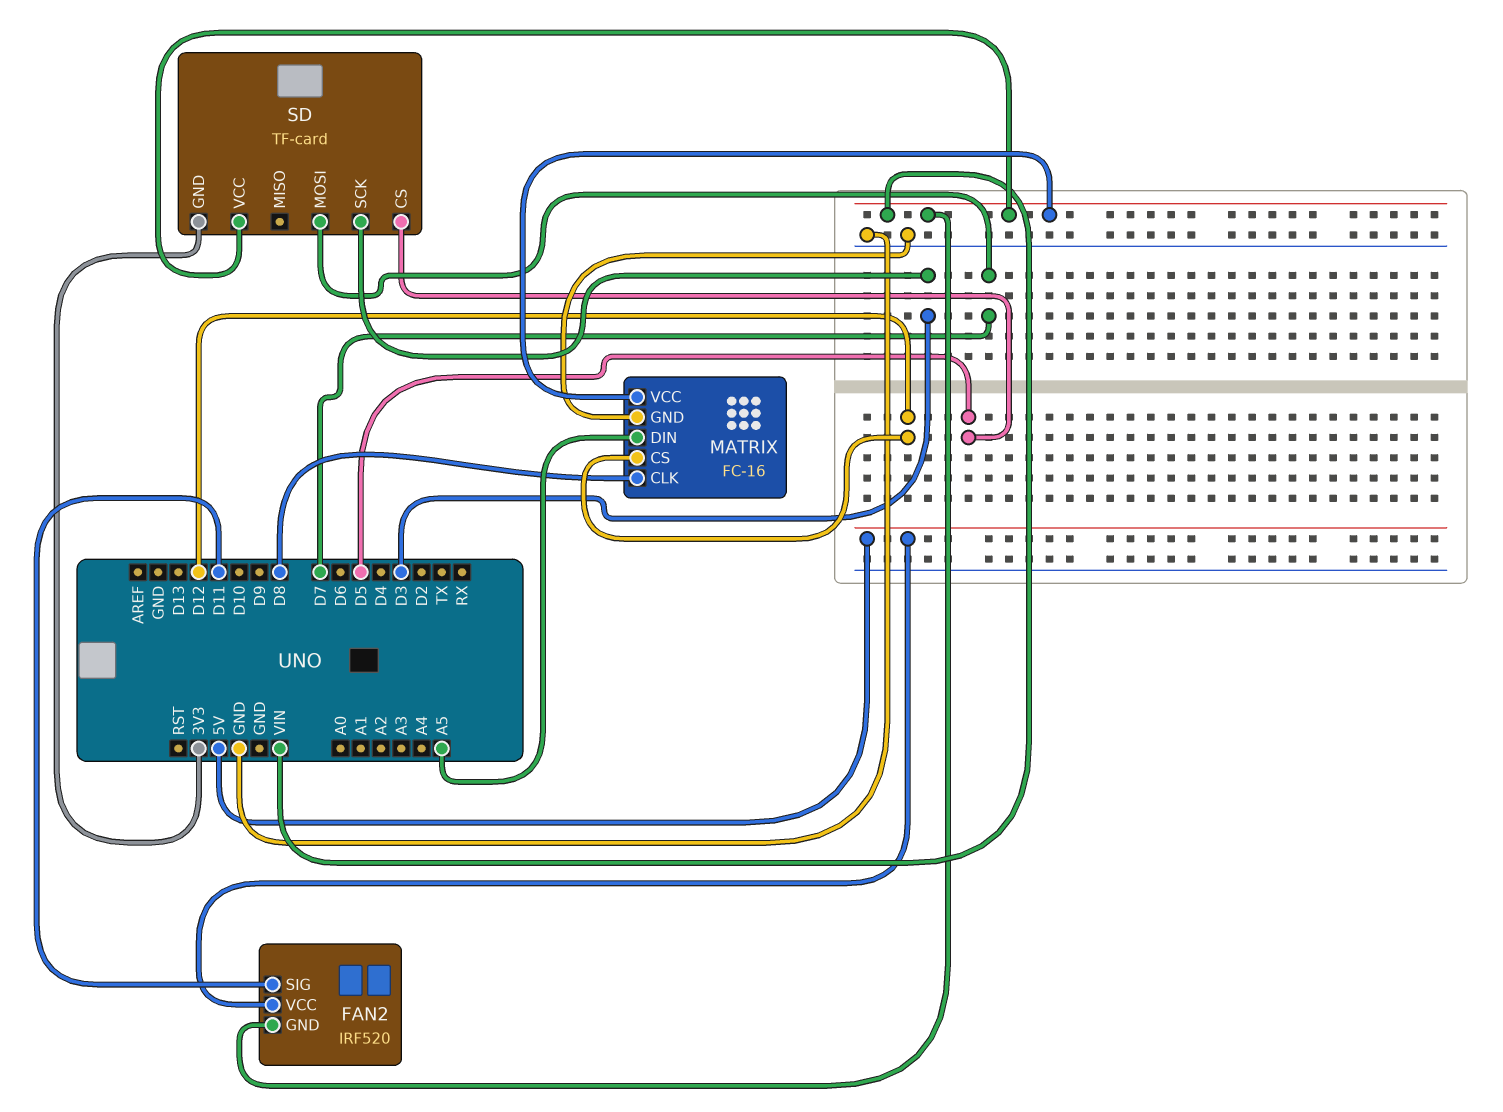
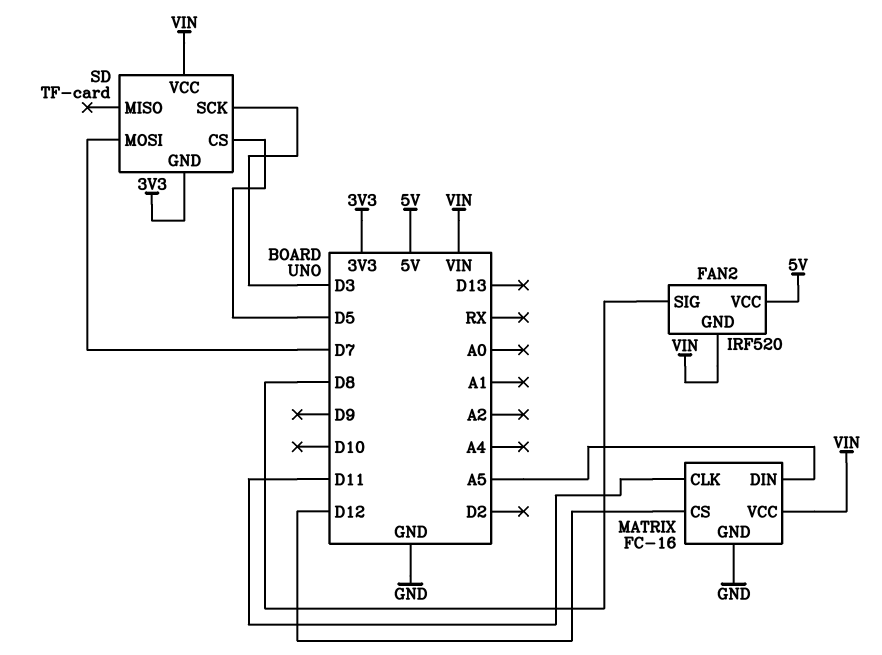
FAN2 pin SIG: D11 -> D8
MATRIX pin CLK: D8 -> D11

